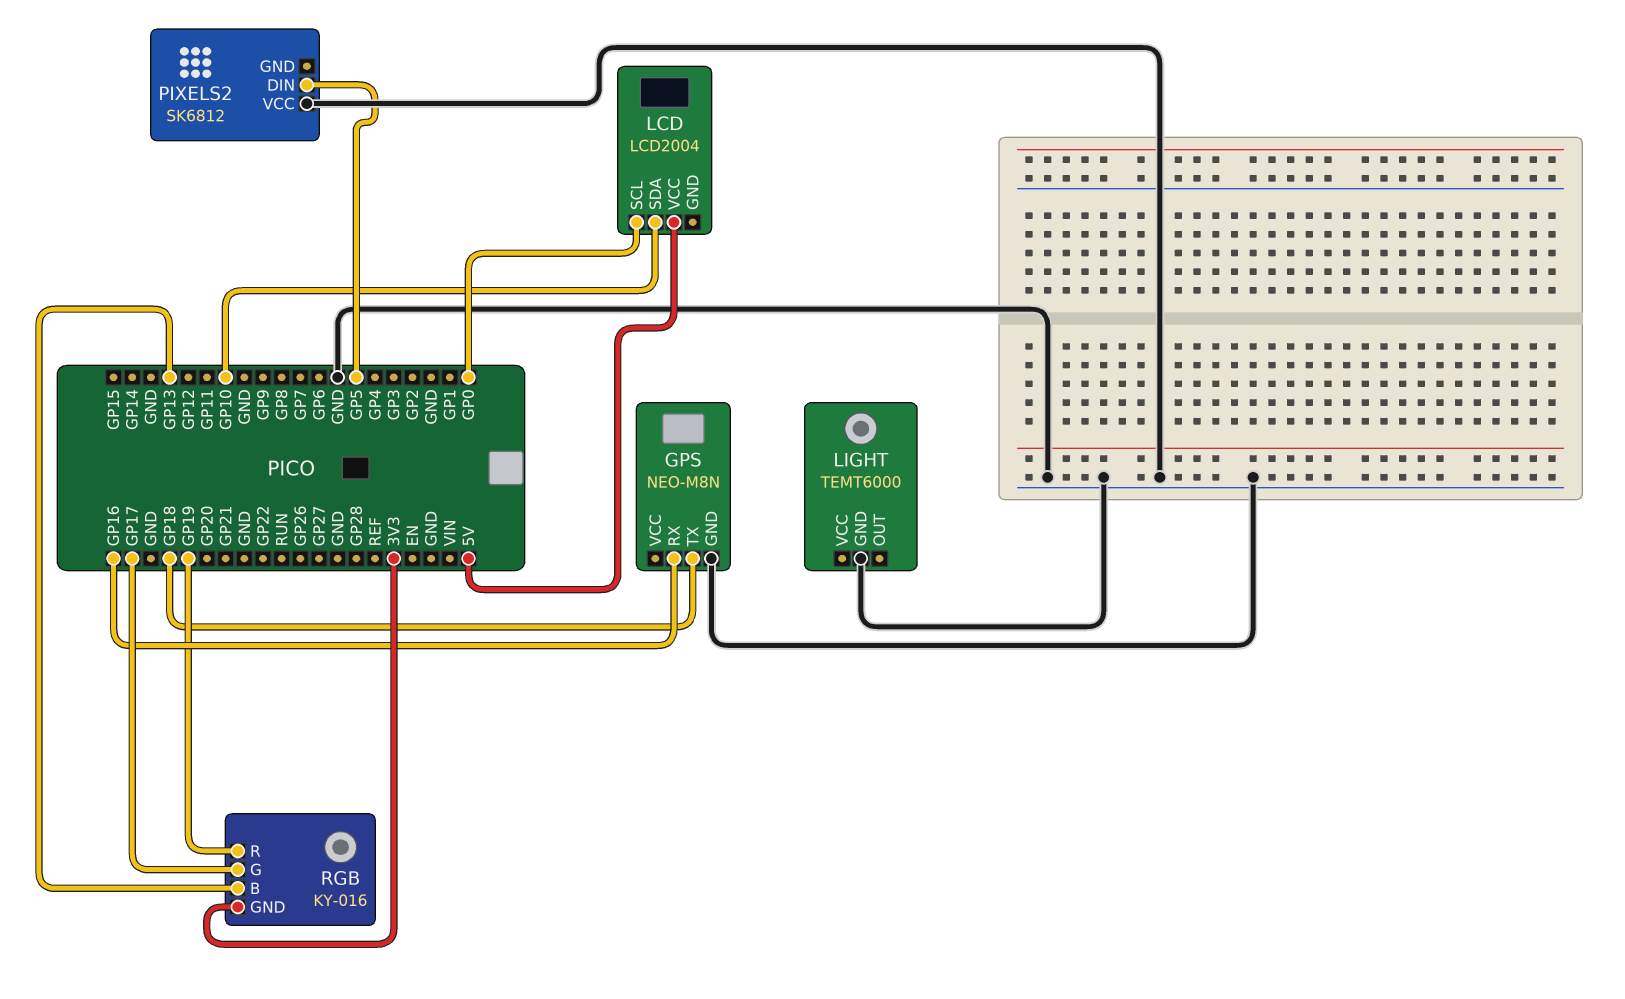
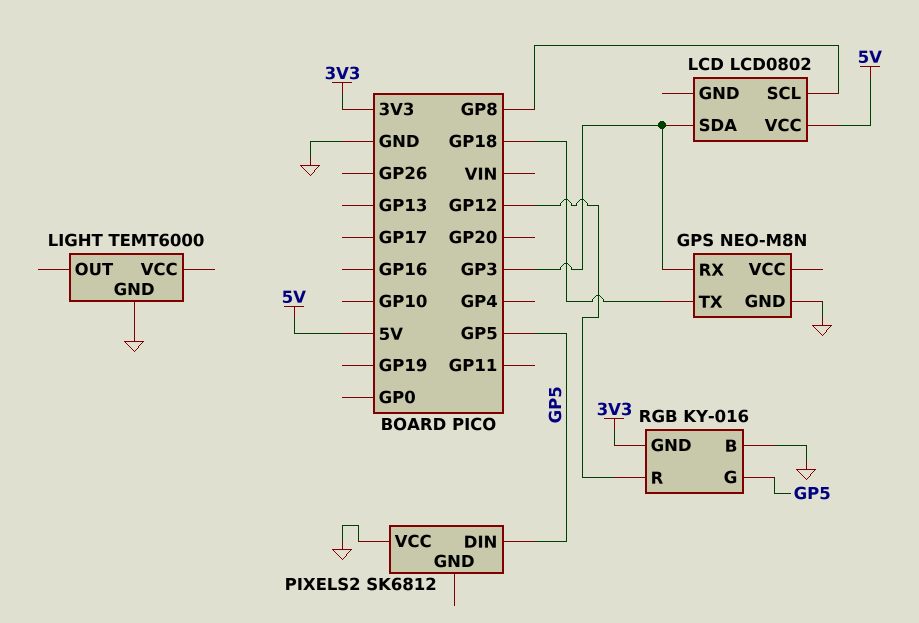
GPS pin RX: GP16 -> GP3
LCD: LCD2004 -> LCD0802
LCD pin SCL: GP0 -> GP8
LCD pin SDA: GP10 -> GP3
RGB pin B: GP13 -> GND
RGB pin G: GP17 -> GP5
RGB pin R: GP19 -> GP12

